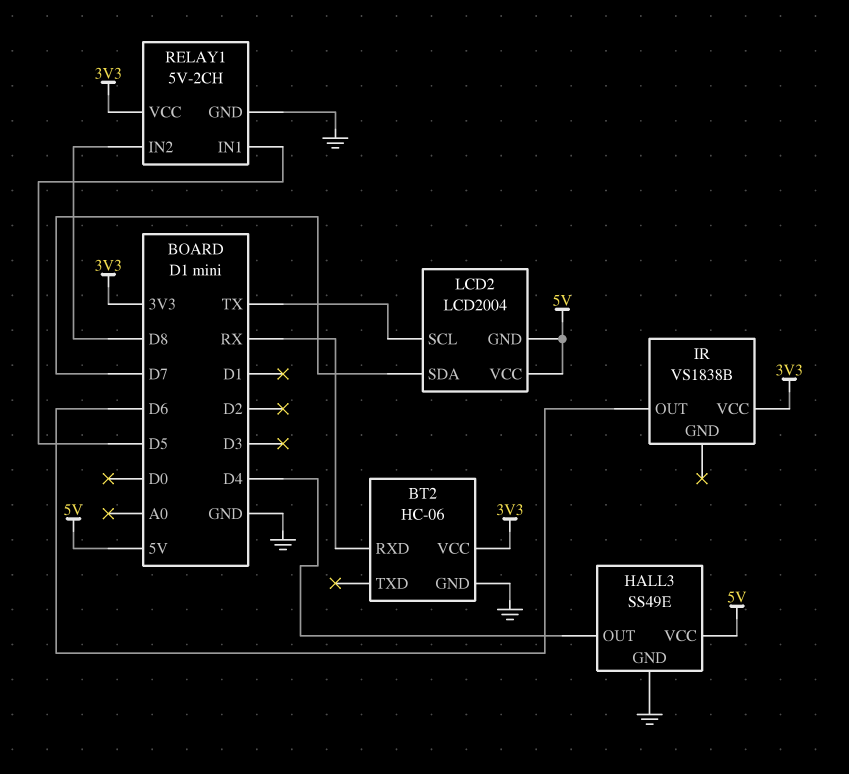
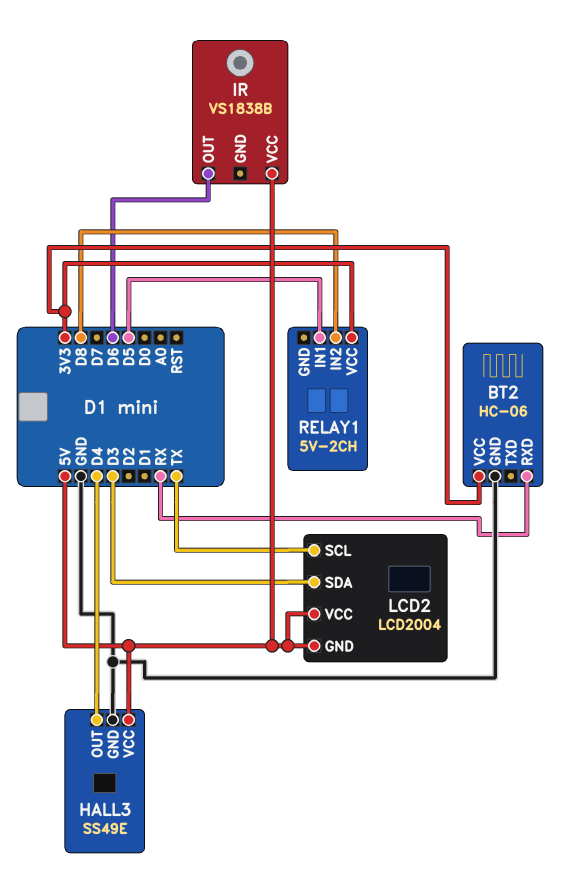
IR pin VCC: 3V3 -> 5V
LCD2 pin SDA: D7 -> D3
RELAY1 pin GND: GND -> none

